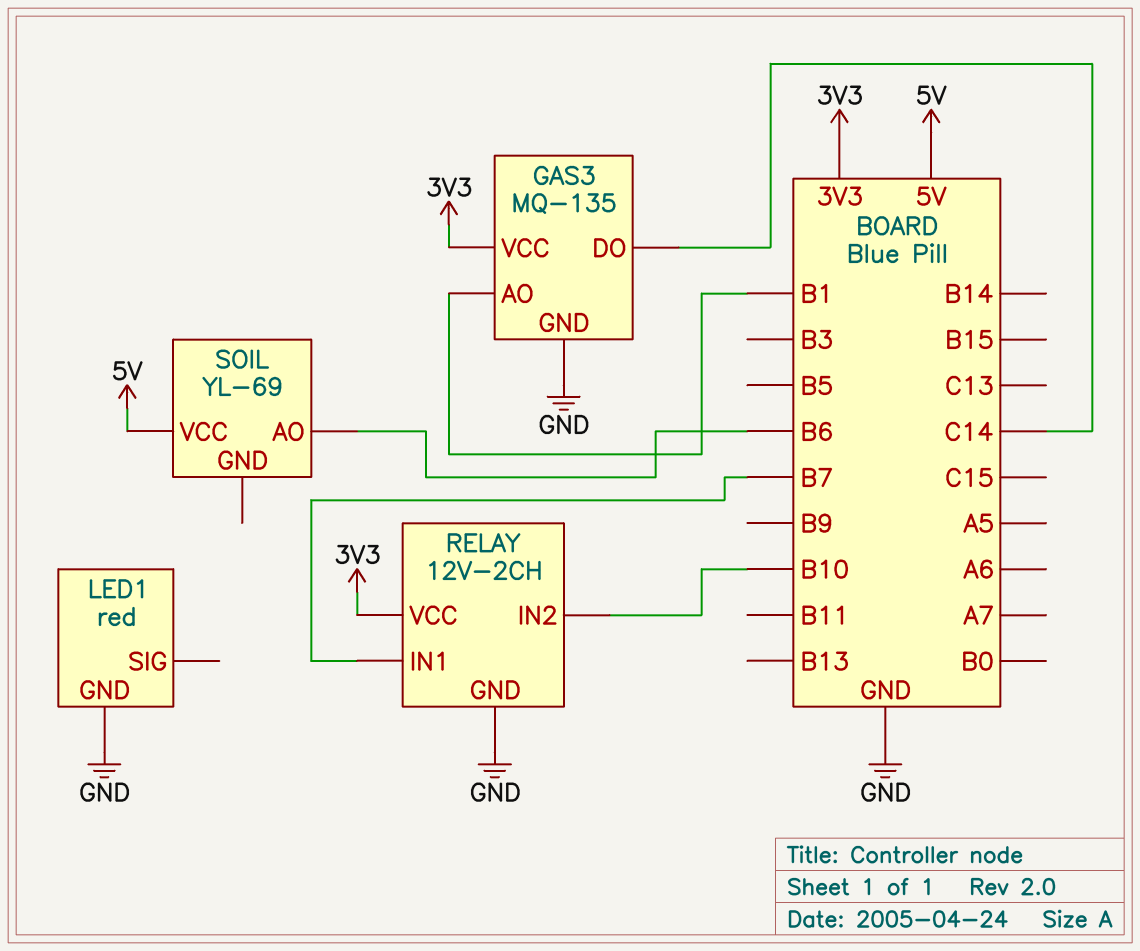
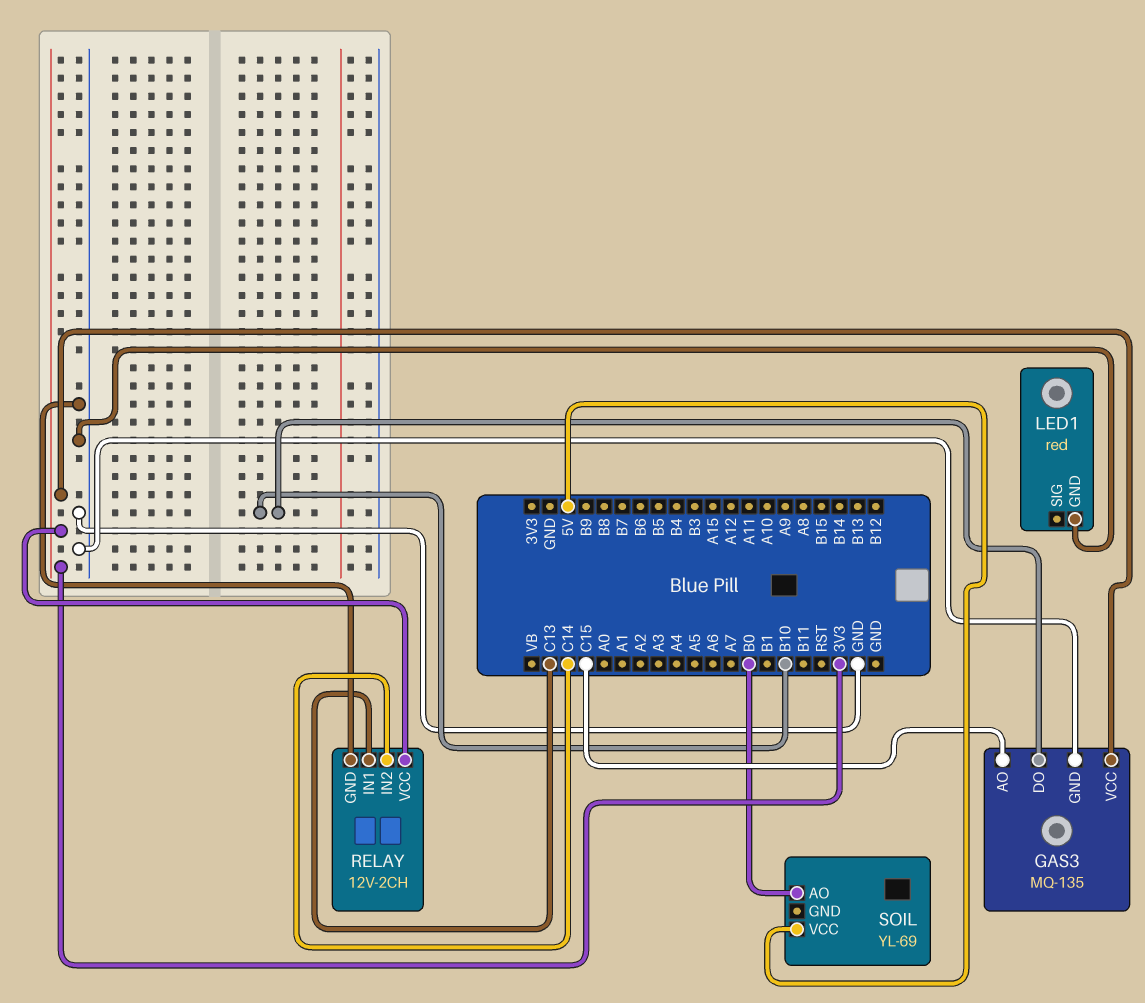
GAS3 pin AO: B1 -> C15
GAS3 pin DO: C14 -> B10
RELAY pin IN1: B7 -> C13
RELAY pin IN2: B10 -> C14
SOIL pin AO: B6 -> B0

